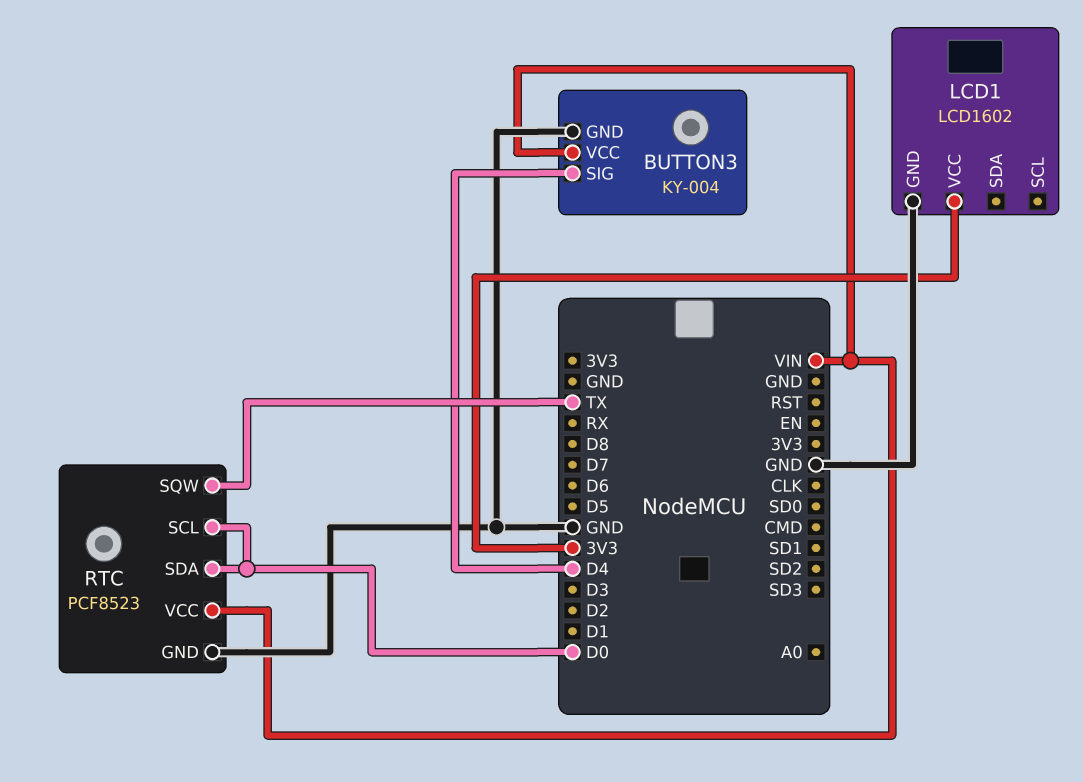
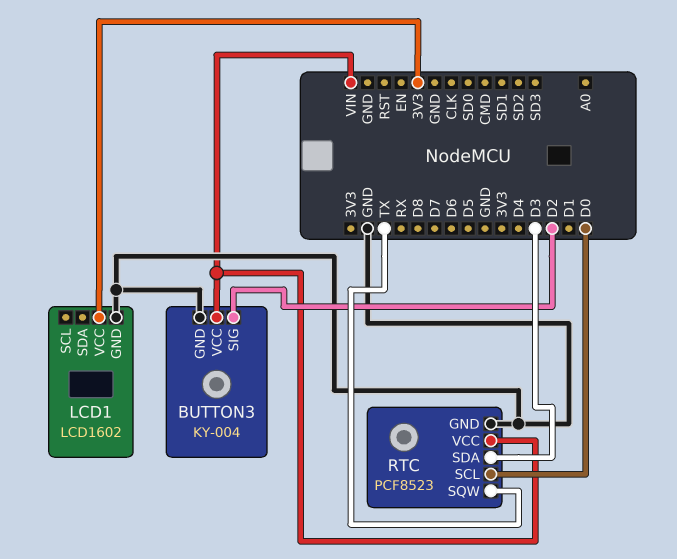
BUTTON3 pin SIG: D4 -> D2
RTC pin SDA: D0 -> D3

